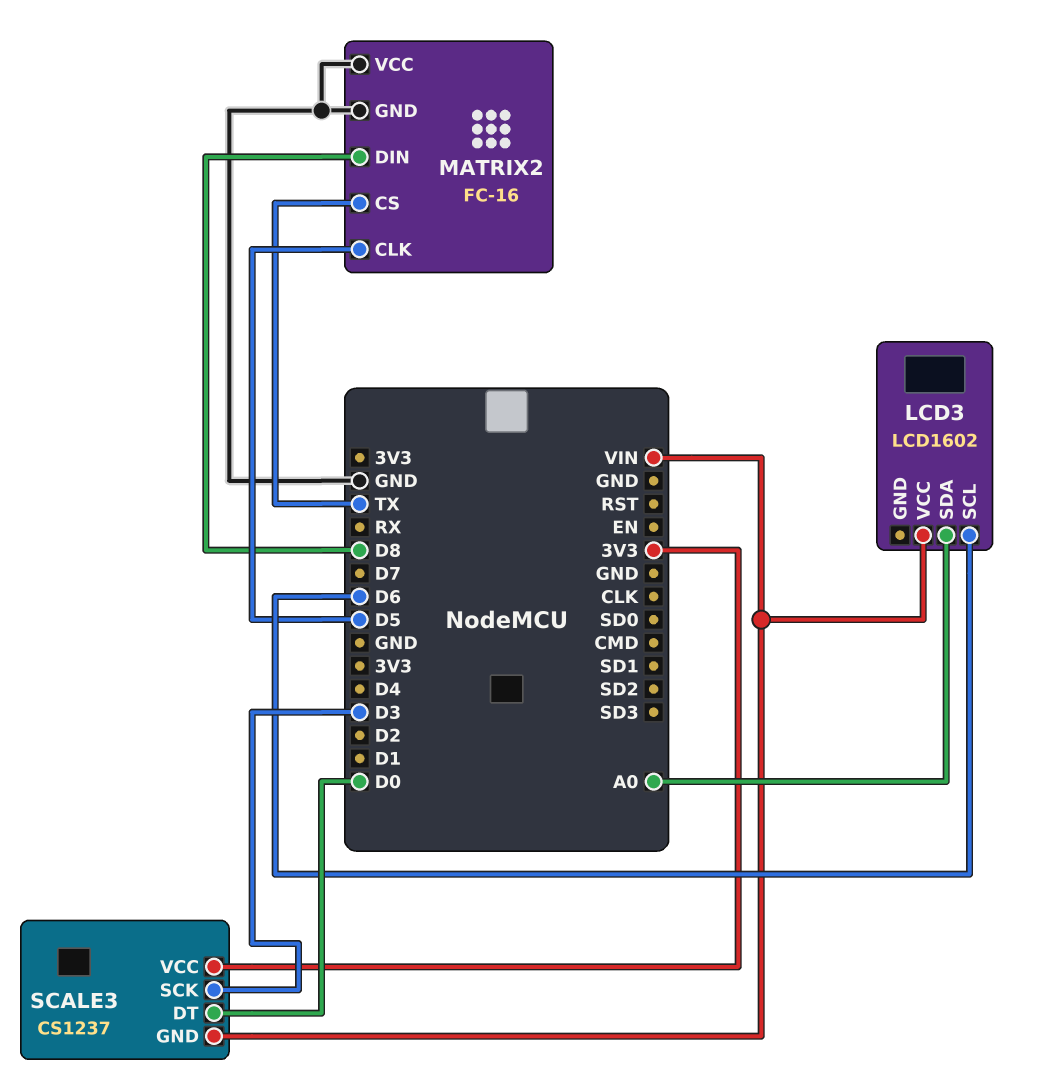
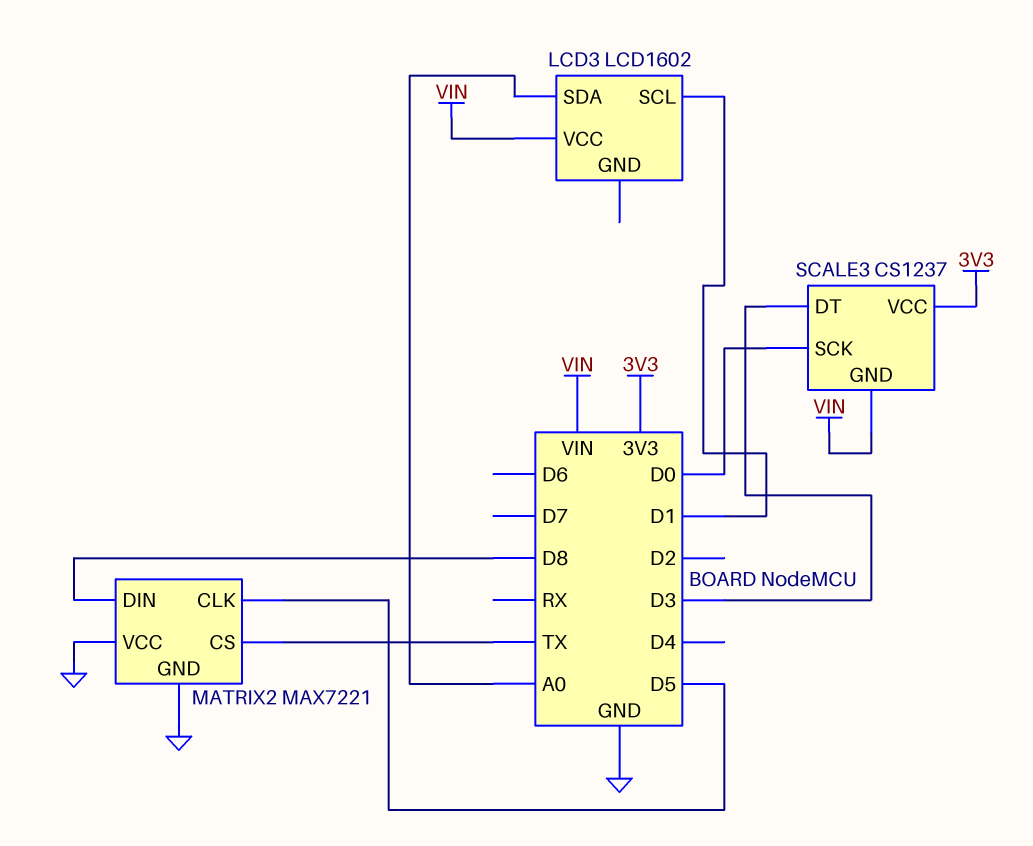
LCD3 pin SCL: D6 -> D1
MATRIX2: FC-16 -> MAX7221
SCALE3 pin DT: D0 -> D3
SCALE3 pin SCK: D3 -> D0

